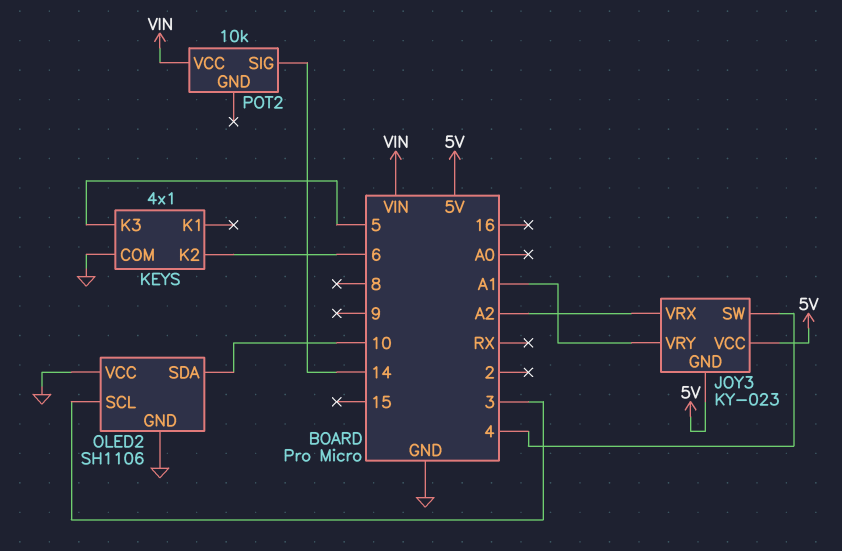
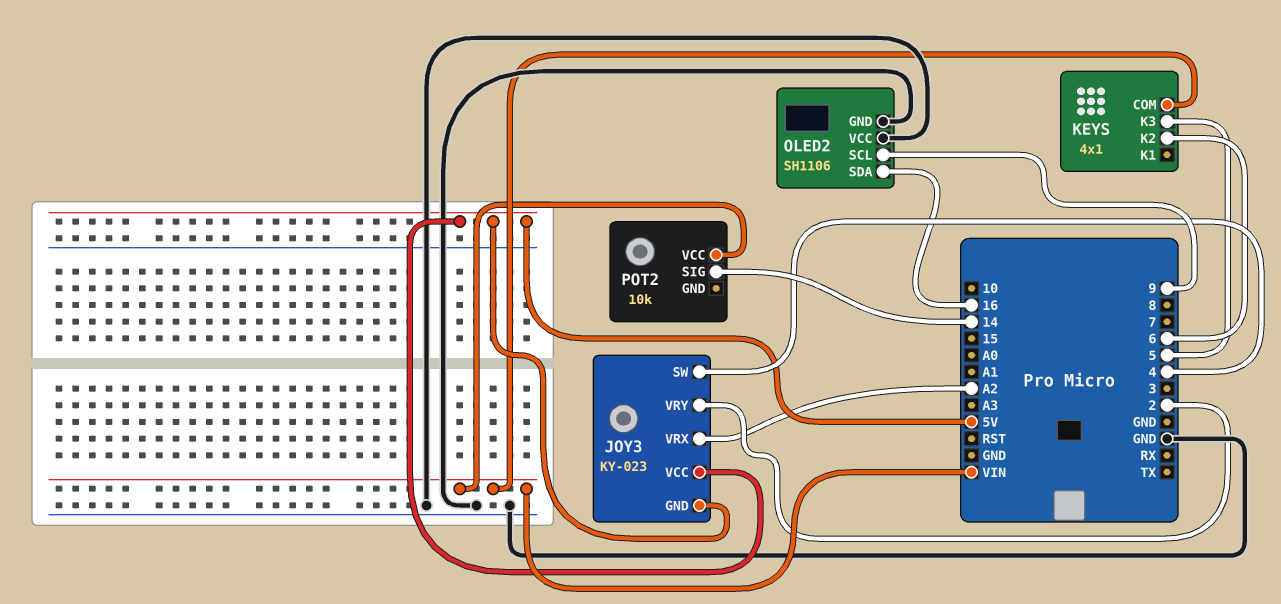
JOY3 pin VRY: A1 -> 2
KEYS pin COM: GND -> VIN
OLED2 pin SCL: 3 -> 9
OLED2 pin SDA: 10 -> 16

